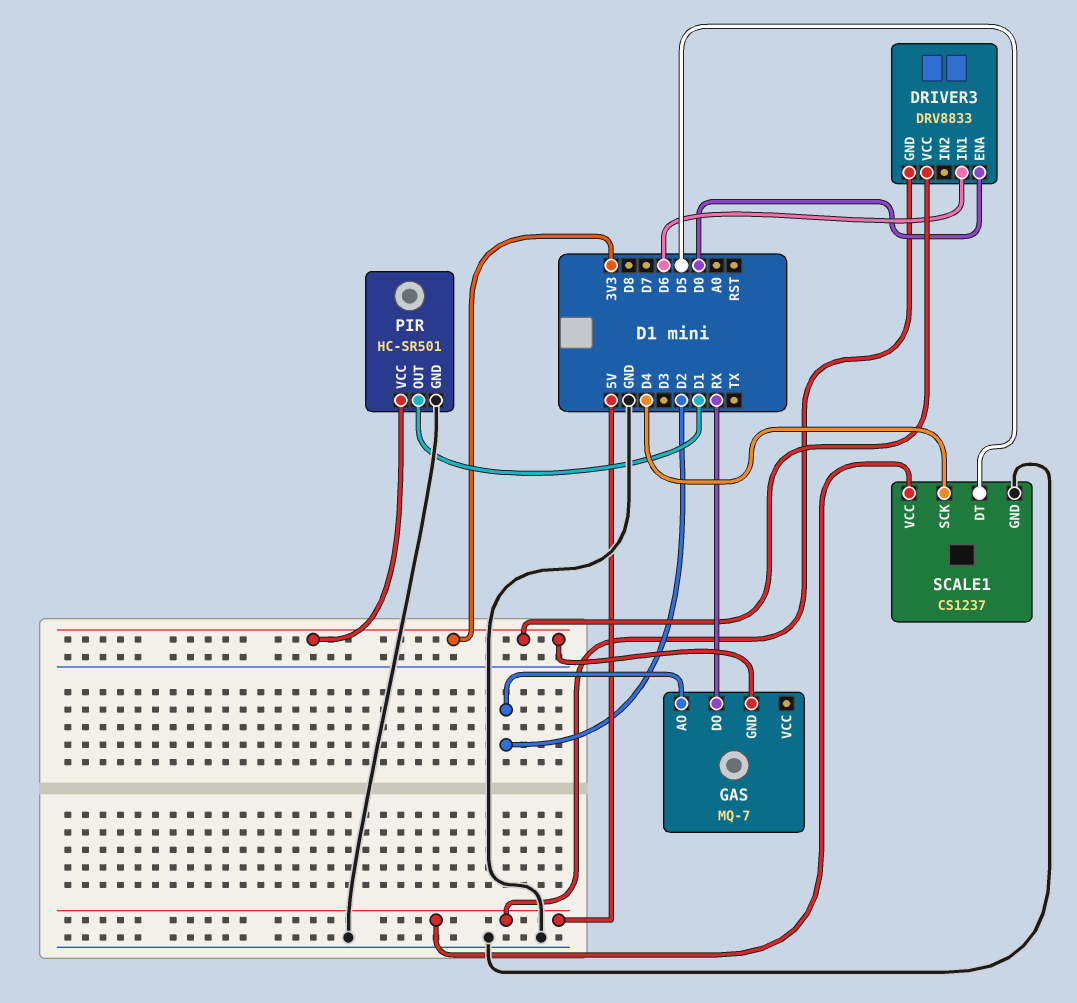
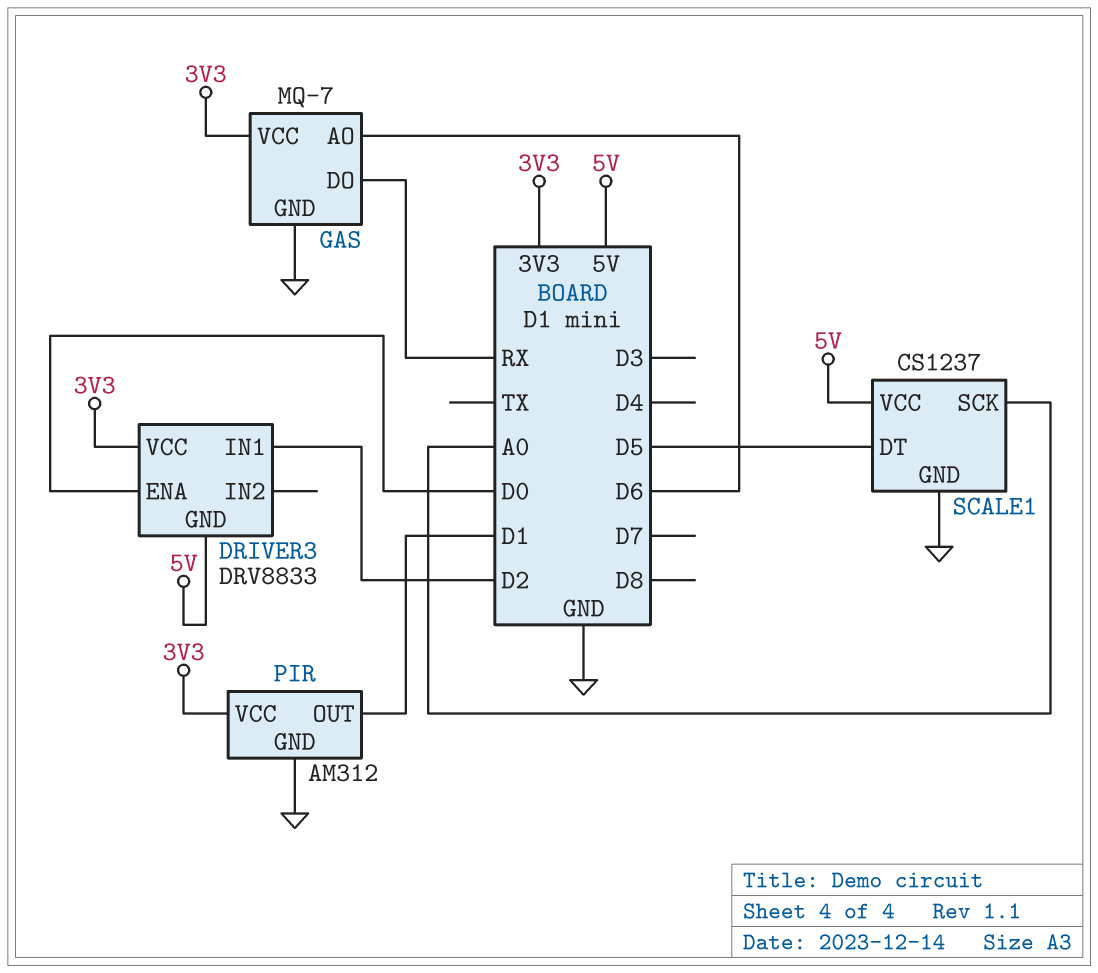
DRIVER3 pin IN1: D6 -> D2
GAS pin AO: D2 -> D6
GAS pin GND: 3V3 -> GND
GAS pin VCC: none -> 3V3
PIR: HC-SR501 -> AM312
SCALE1 pin SCK: D4 -> A0

